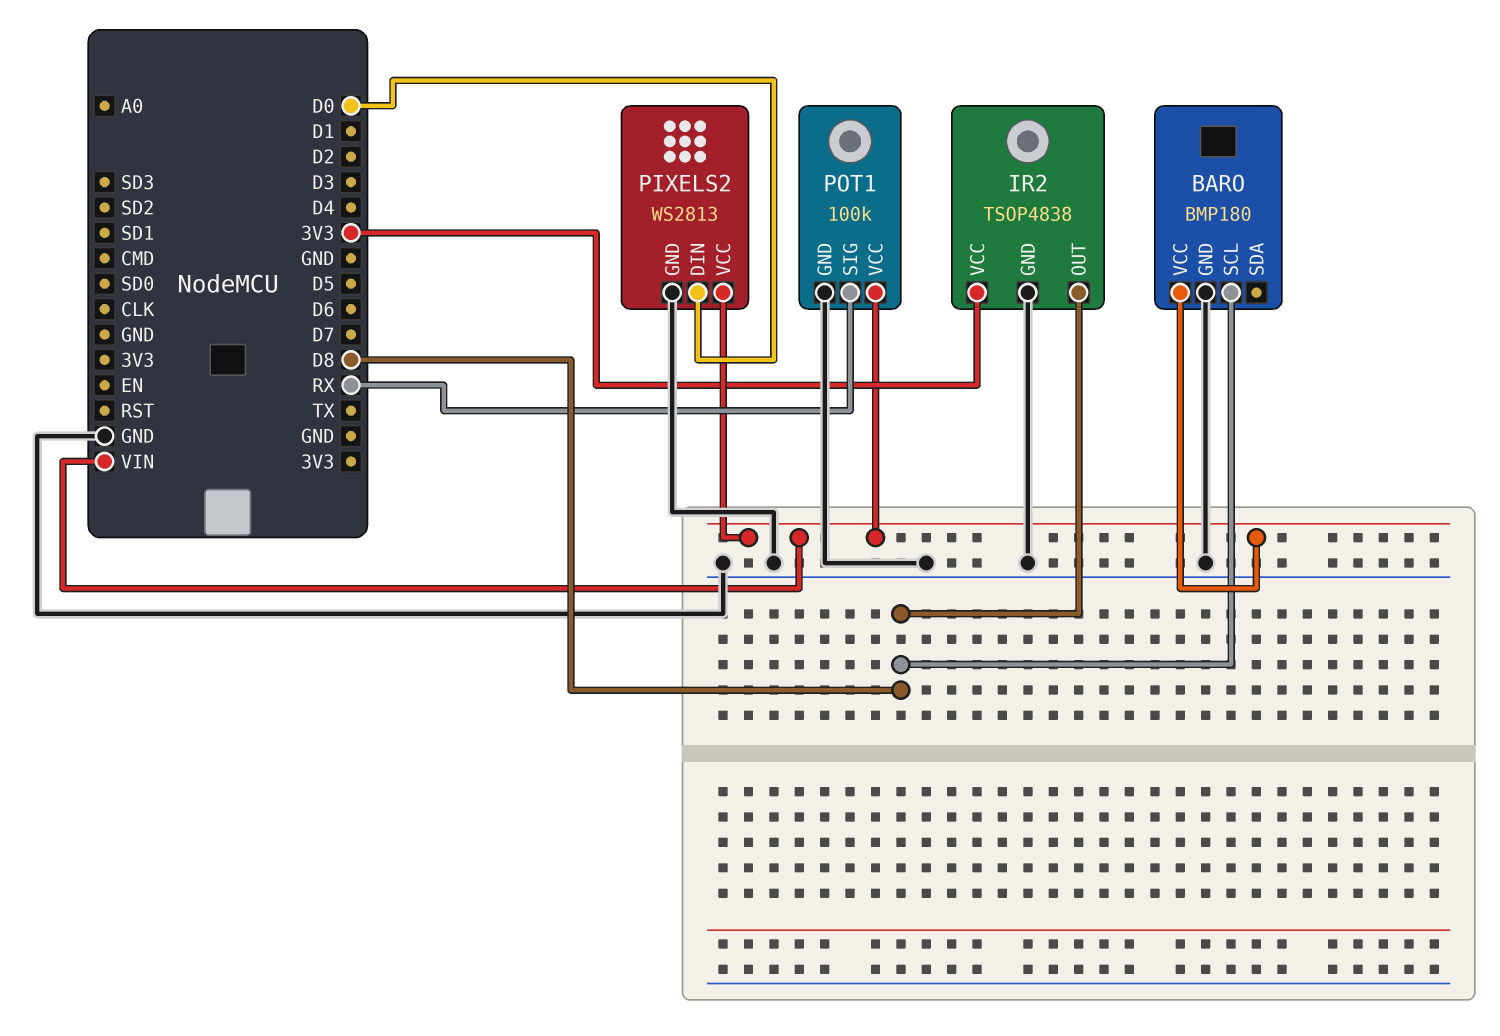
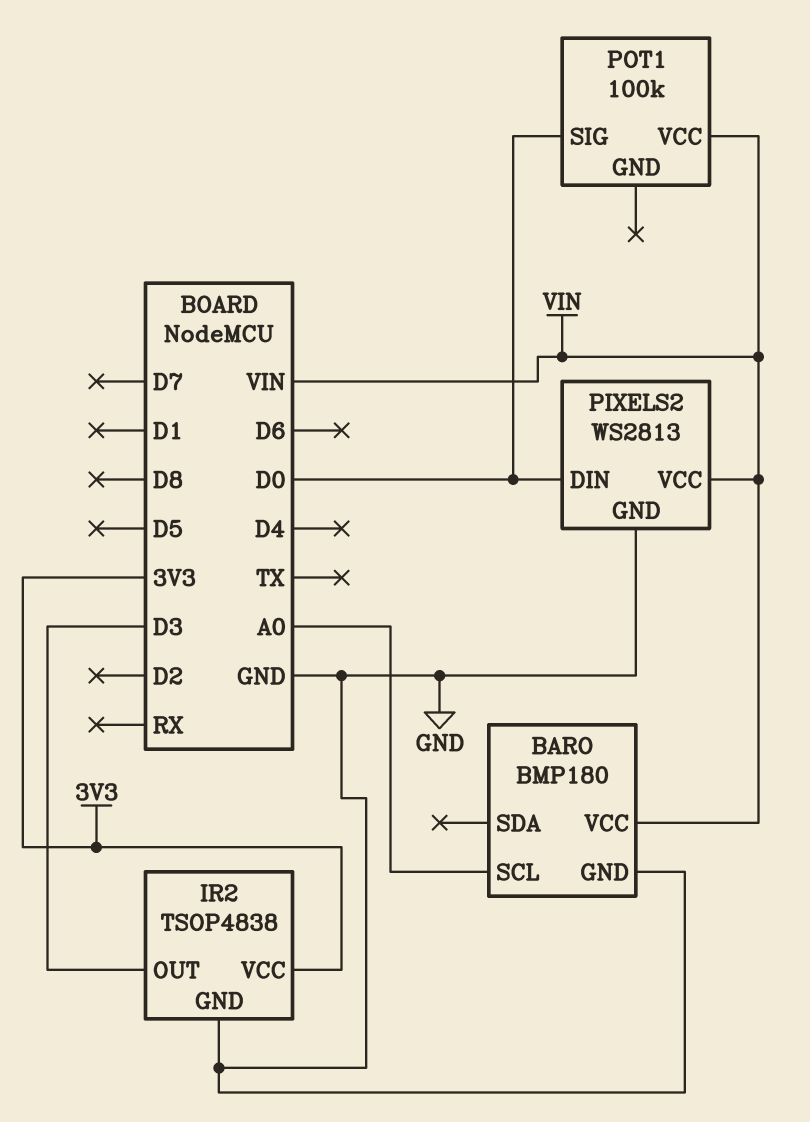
BARO pin SCL: D8 -> A0
IR2 pin OUT: D8 -> D3
POT1 pin GND: GND -> none
POT1 pin SIG: RX -> D0

